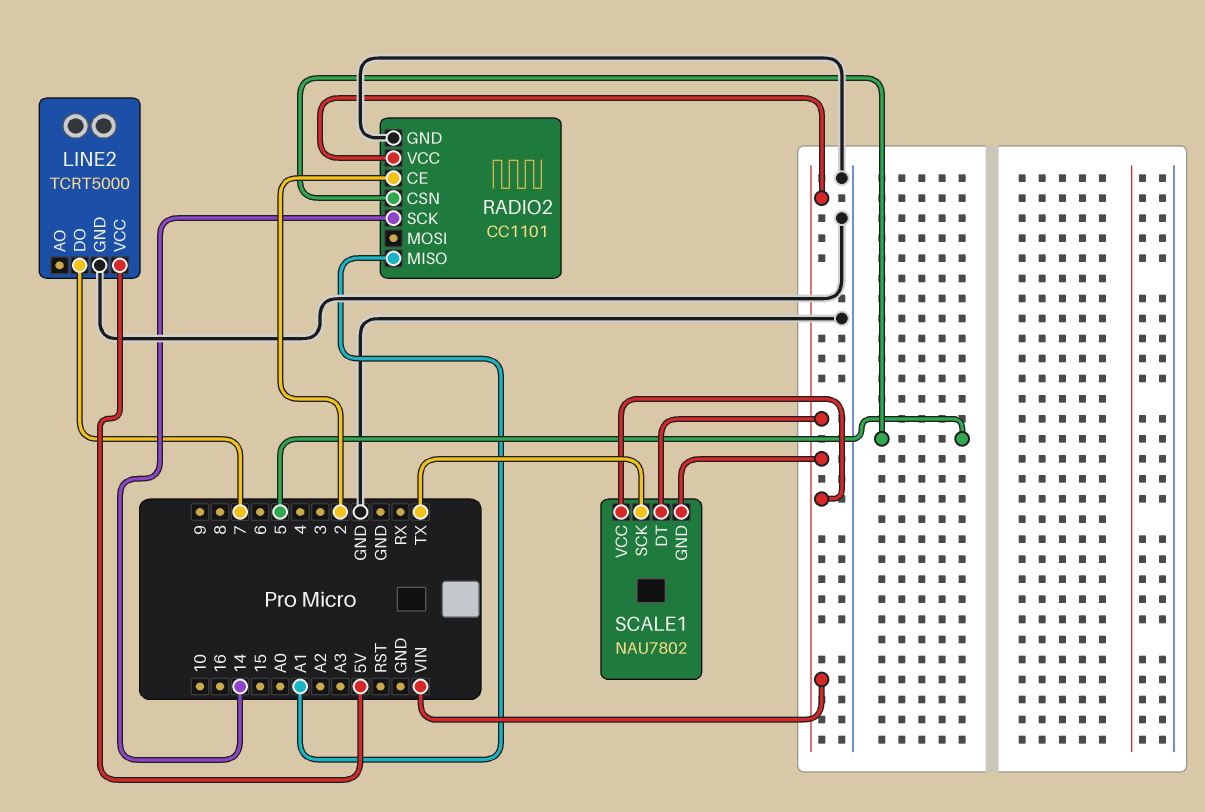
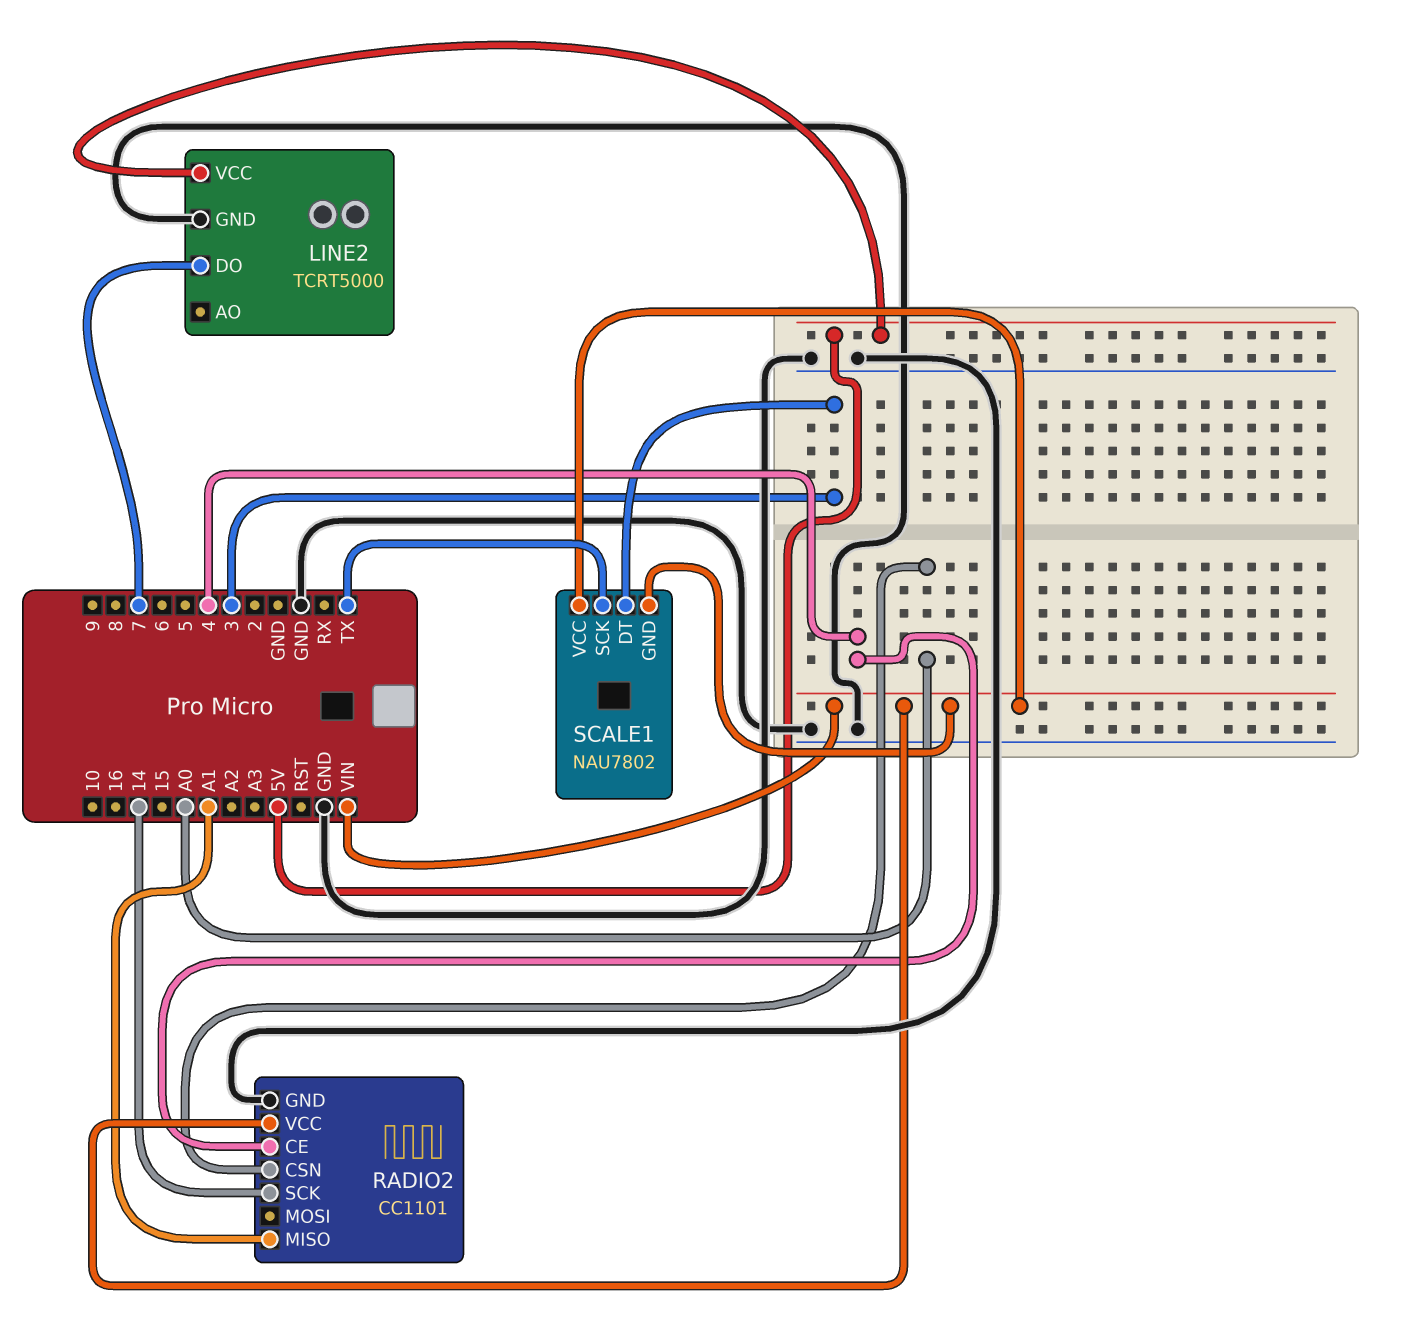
RADIO2 pin CE: 2 -> 4
RADIO2 pin CSN: 5 -> A0
SCALE1 pin DT: VIN -> 3

